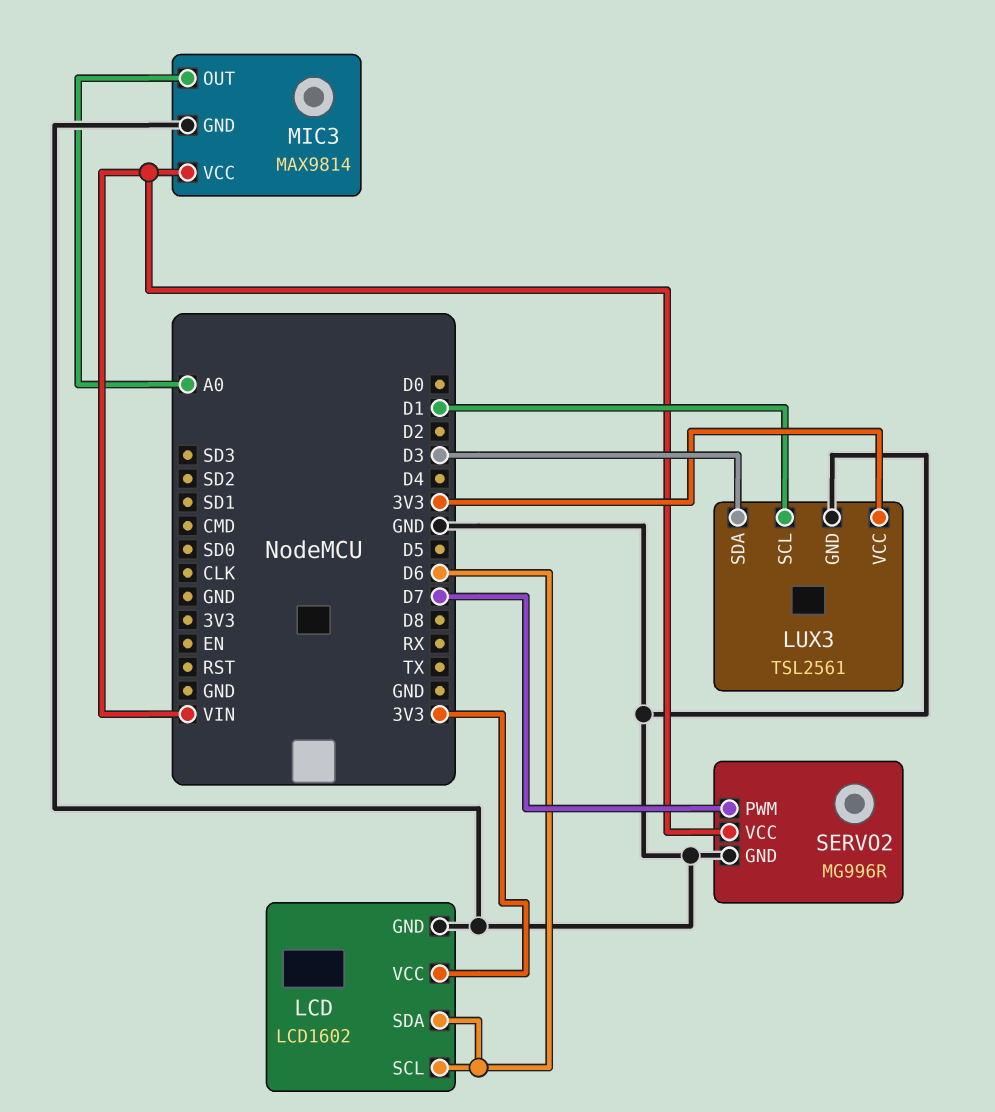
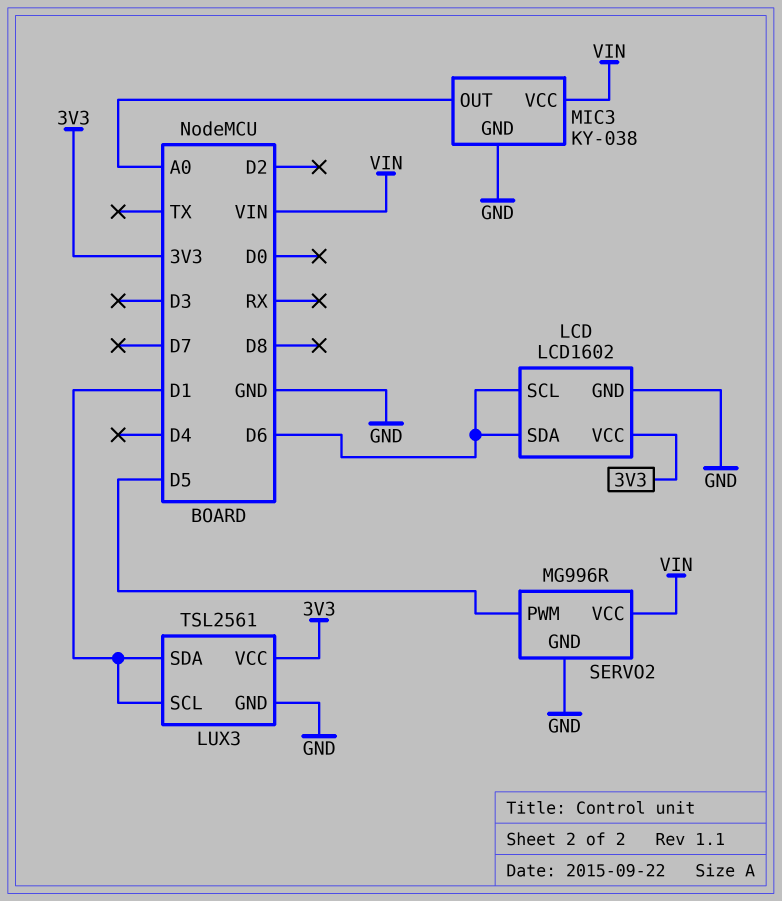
LUX3 pin SDA: D3 -> D1
MIC3: MAX9814 -> KY-038
SERVO2 pin PWM: D7 -> D5

